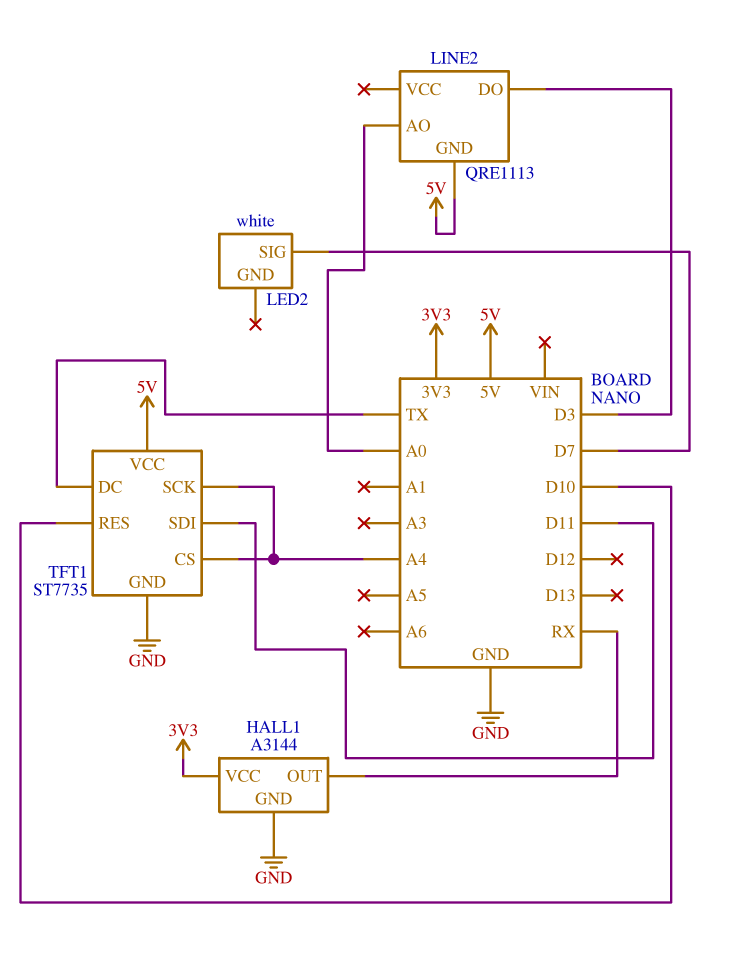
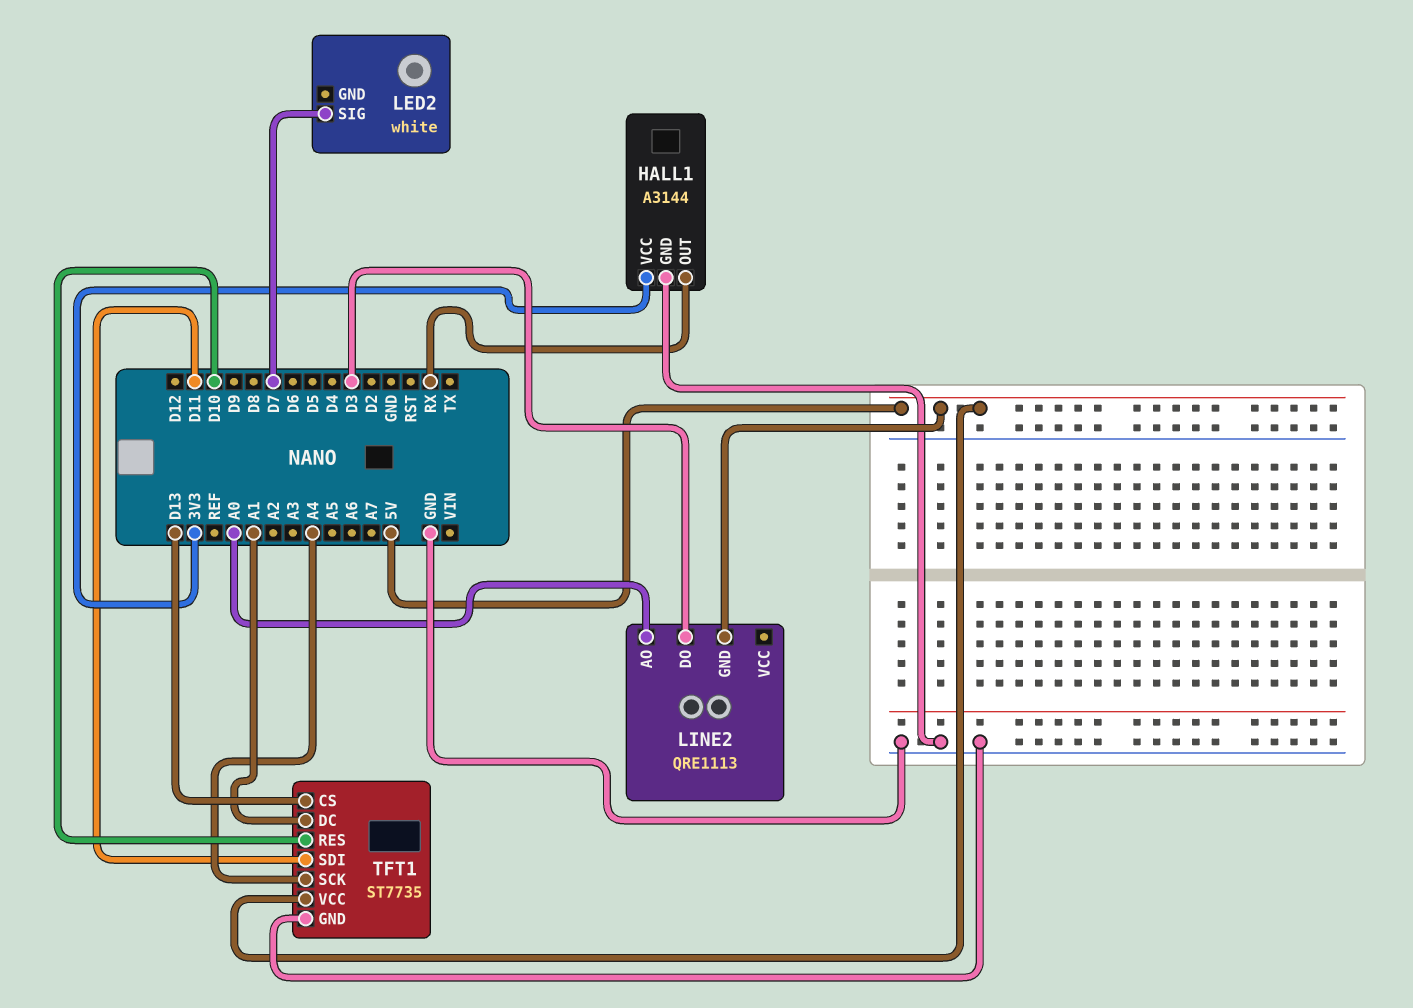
TFT1 pin CS: A4 -> D13
TFT1 pin DC: TX -> A1

